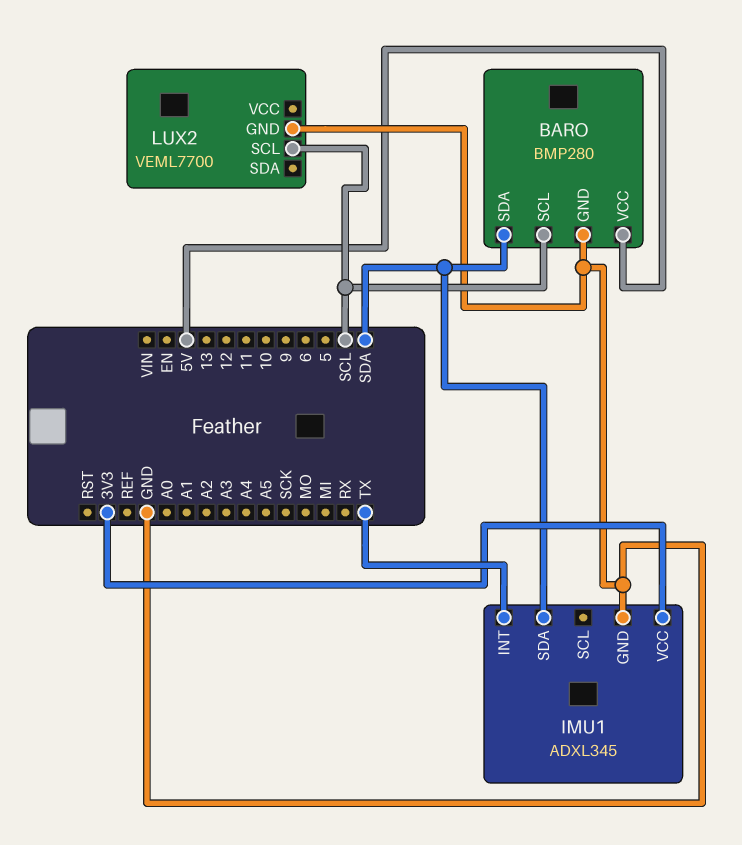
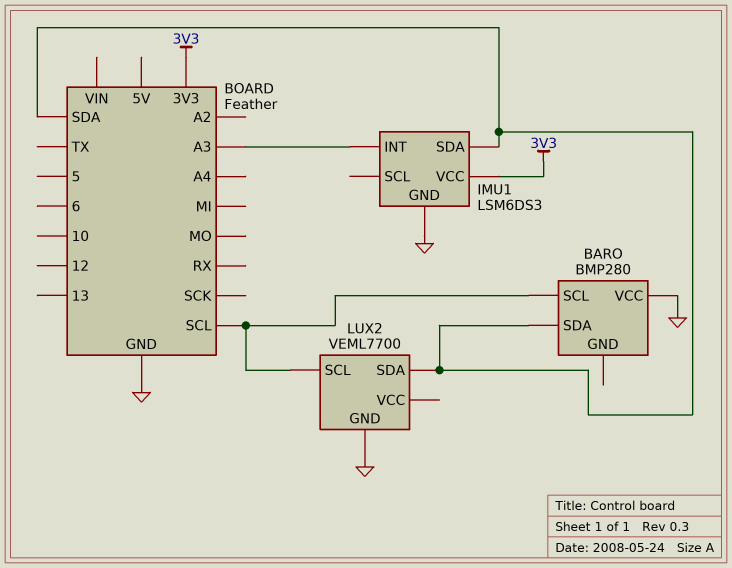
BARO pin GND: GND -> none
BARO pin VCC: 5V -> GND
IMU1: ADXL345 -> LSM6DS3
IMU1 pin INT: TX -> A3
LUX2 pin SDA: none -> SDA

